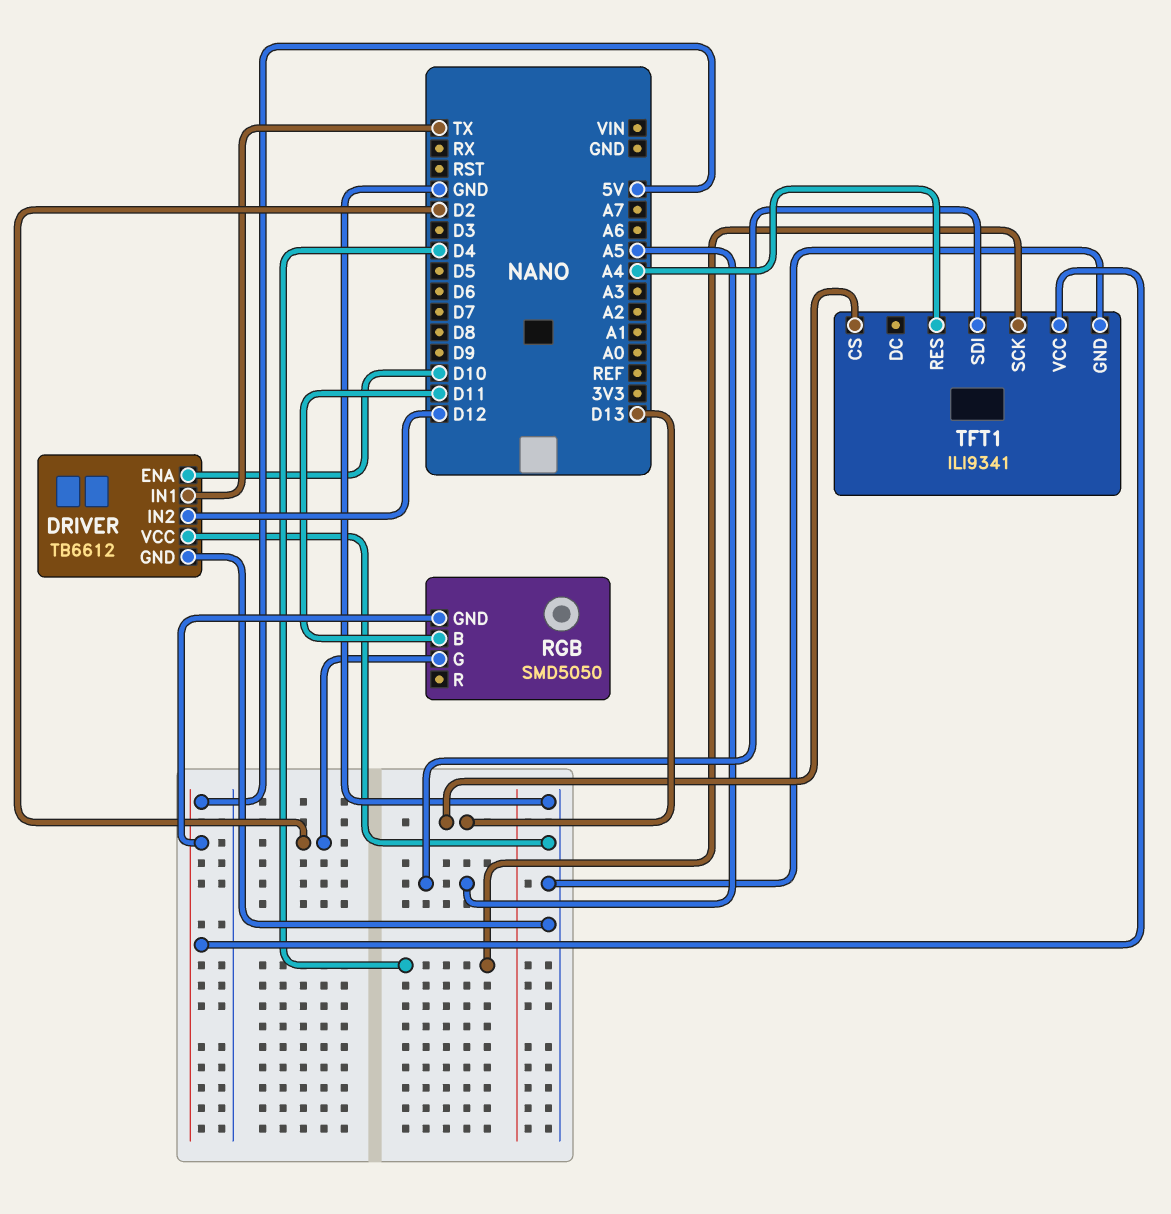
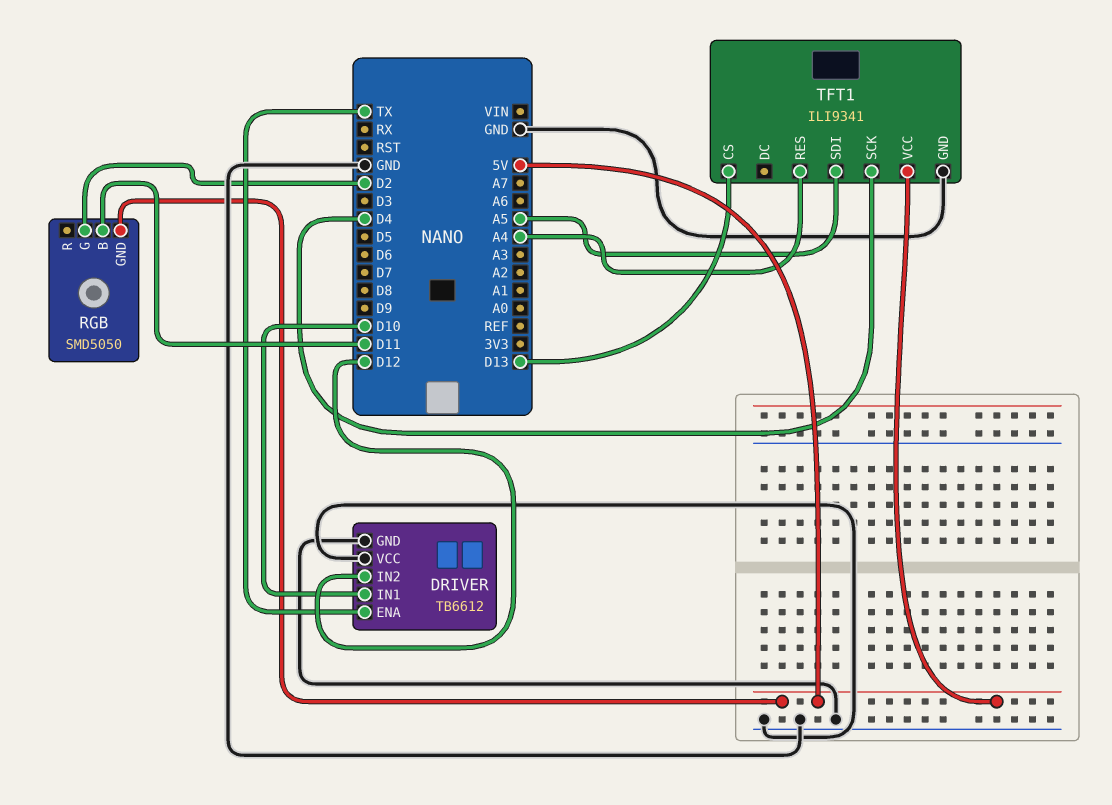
DRIVER pin ENA: D10 -> TX
DRIVER pin IN1: TX -> D10

